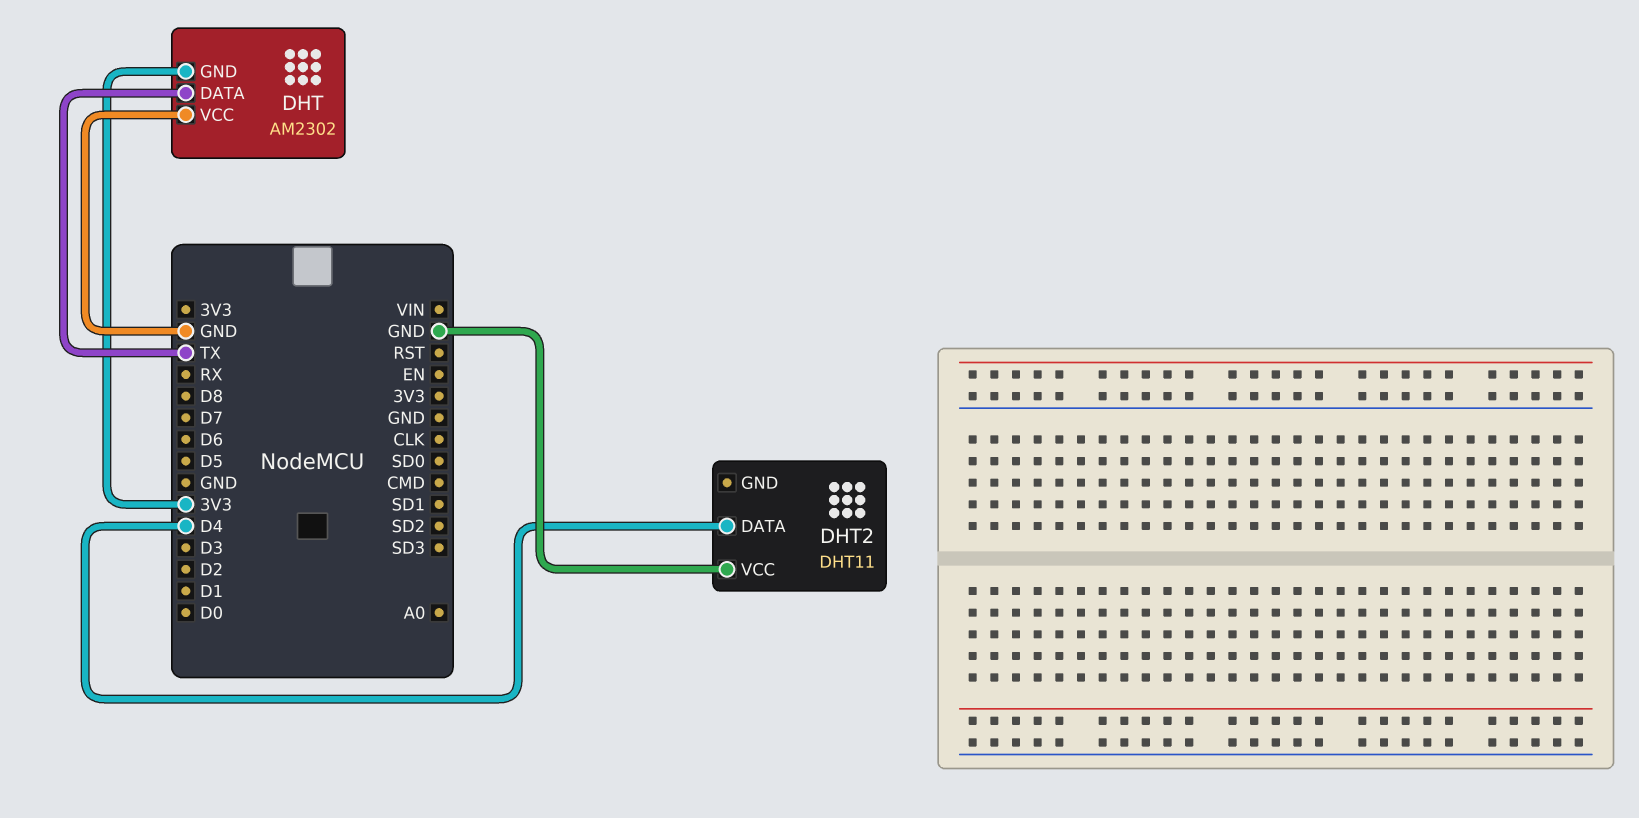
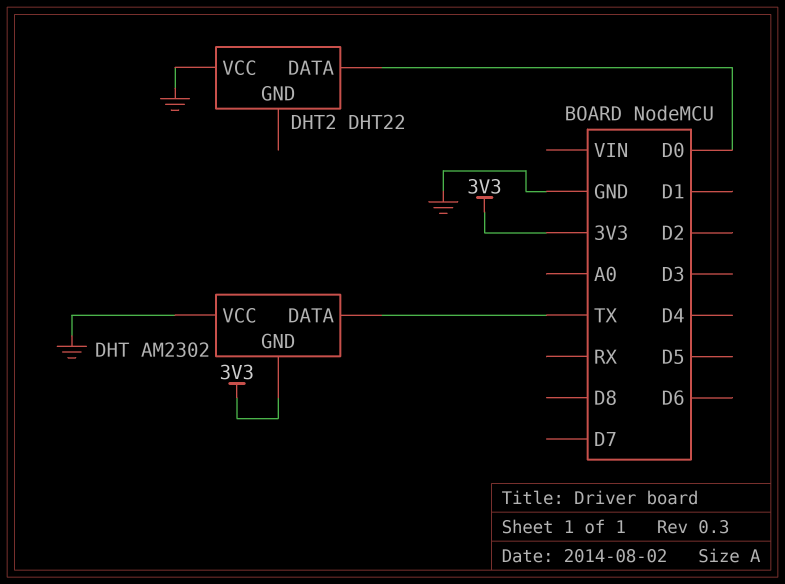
DHT2: DHT11 -> DHT22
DHT2 pin DATA: D4 -> D0

